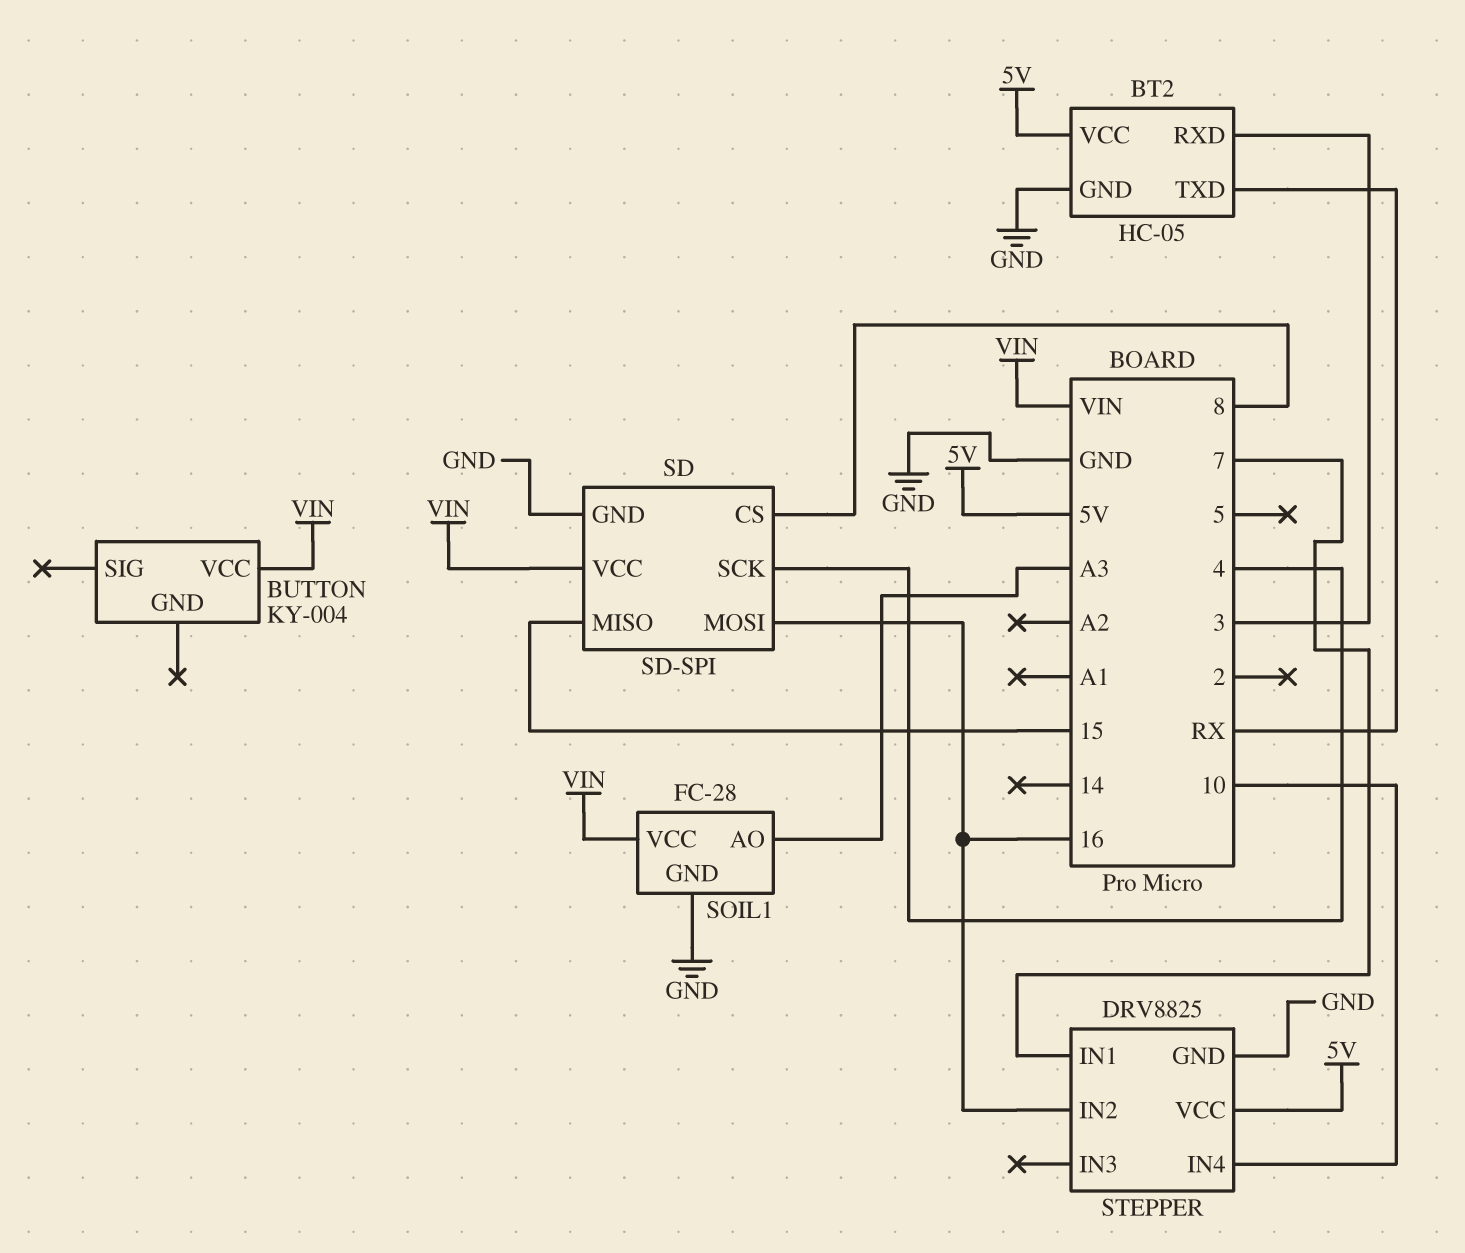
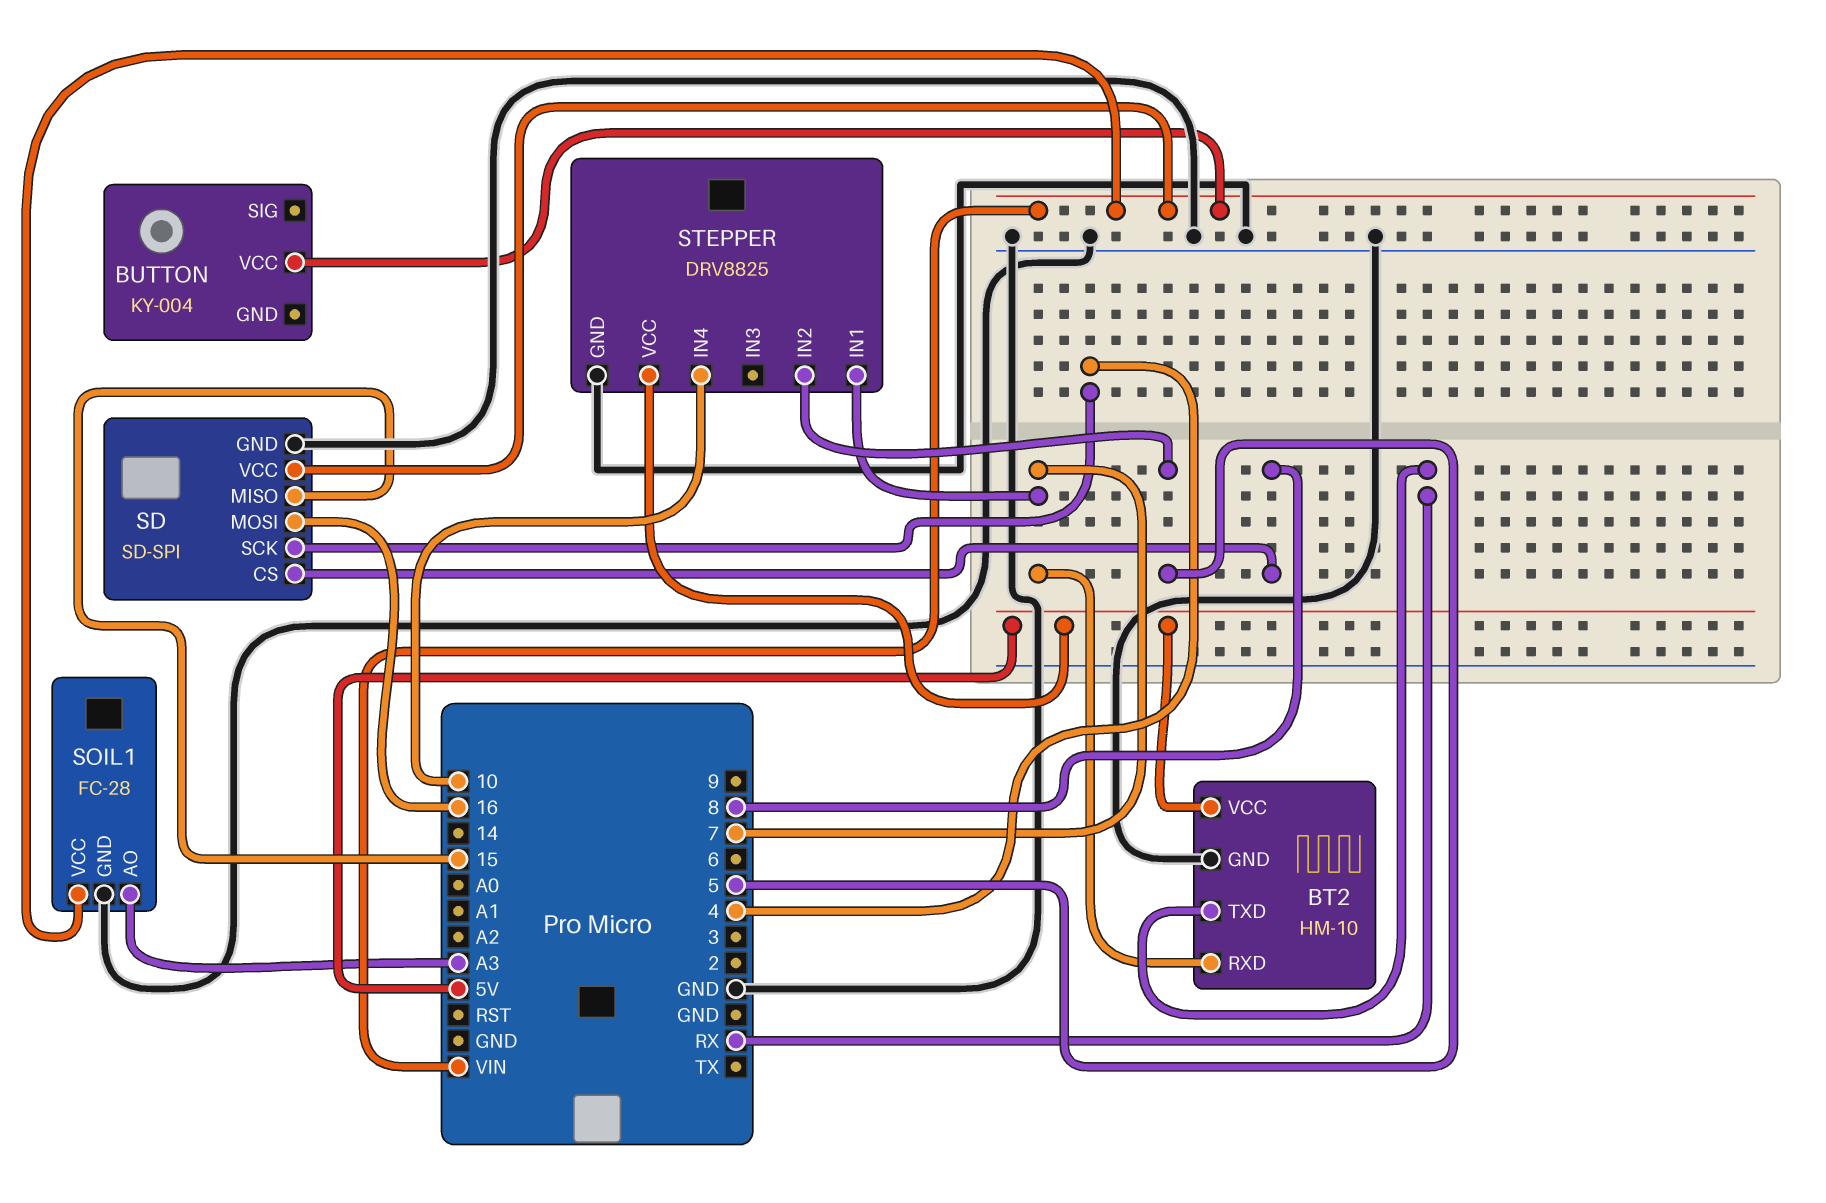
BT2: HC-05 -> HM-10
BT2 pin RXD: 3 -> 7
STEPPER pin IN2: 16 -> 5

